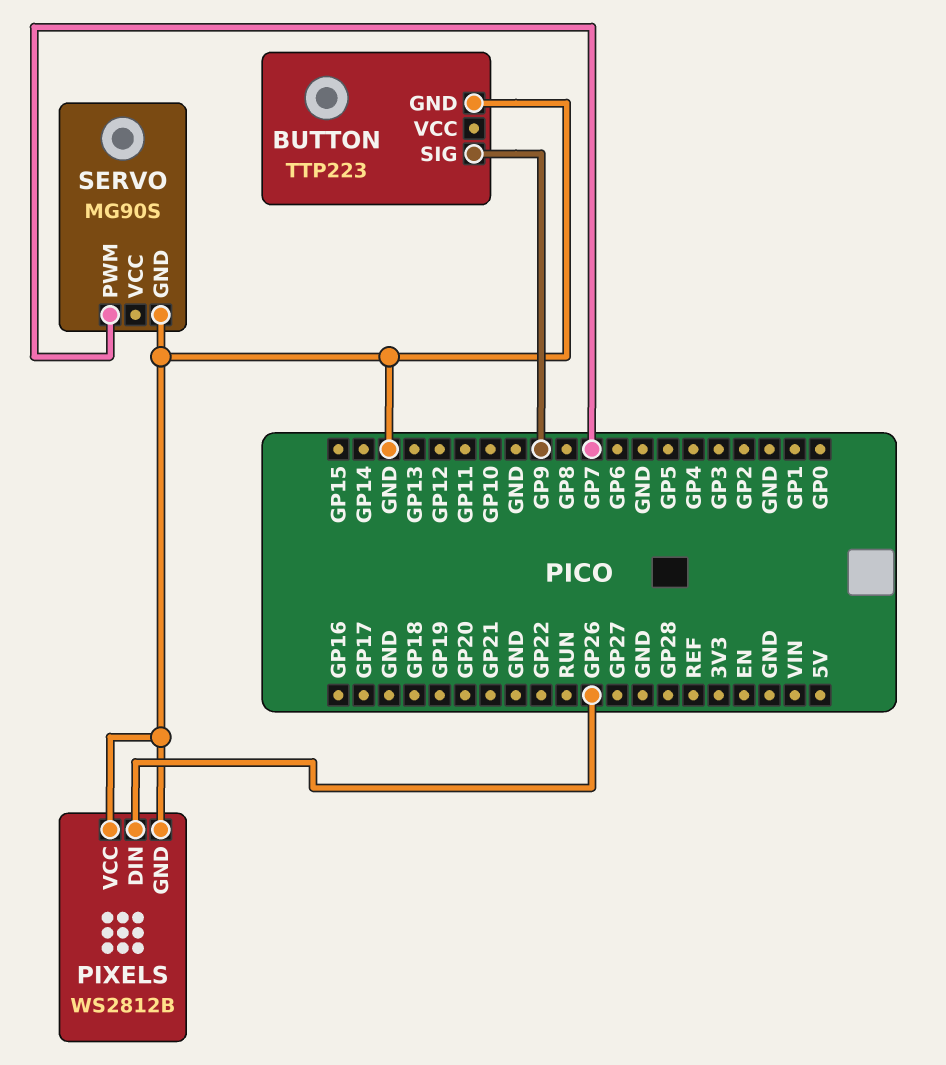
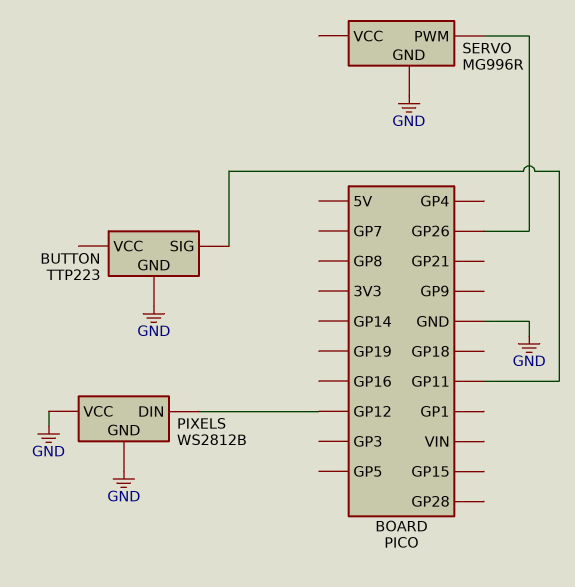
BUTTON pin SIG: GP9 -> GP11
PIXELS pin DIN: GP26 -> GP12
SERVO: MG90S -> MG996R
SERVO pin PWM: GP7 -> GP26

